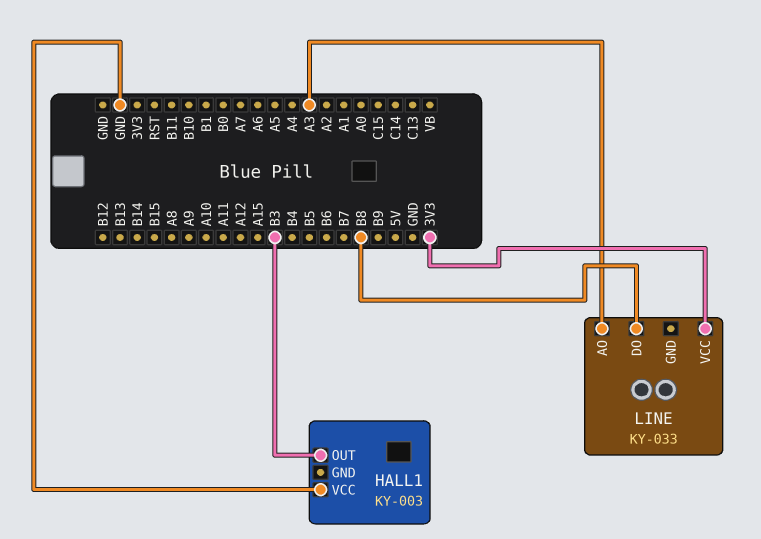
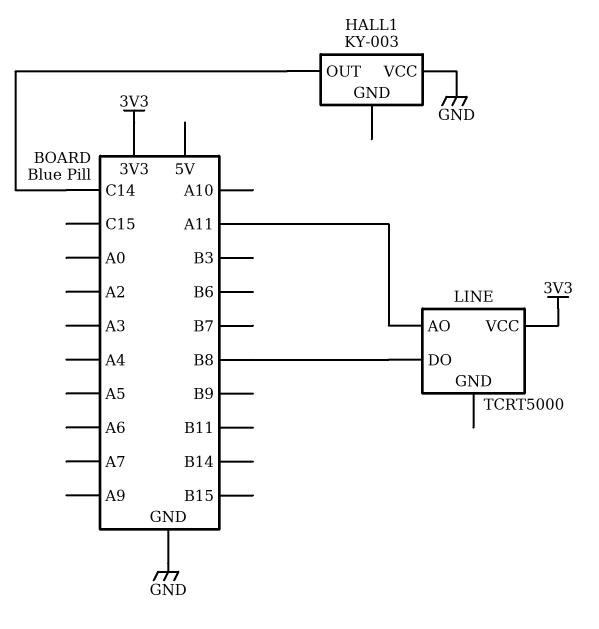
HALL1 pin OUT: B3 -> C14
LINE: KY-033 -> TCRT5000
LINE pin AO: A3 -> A11

